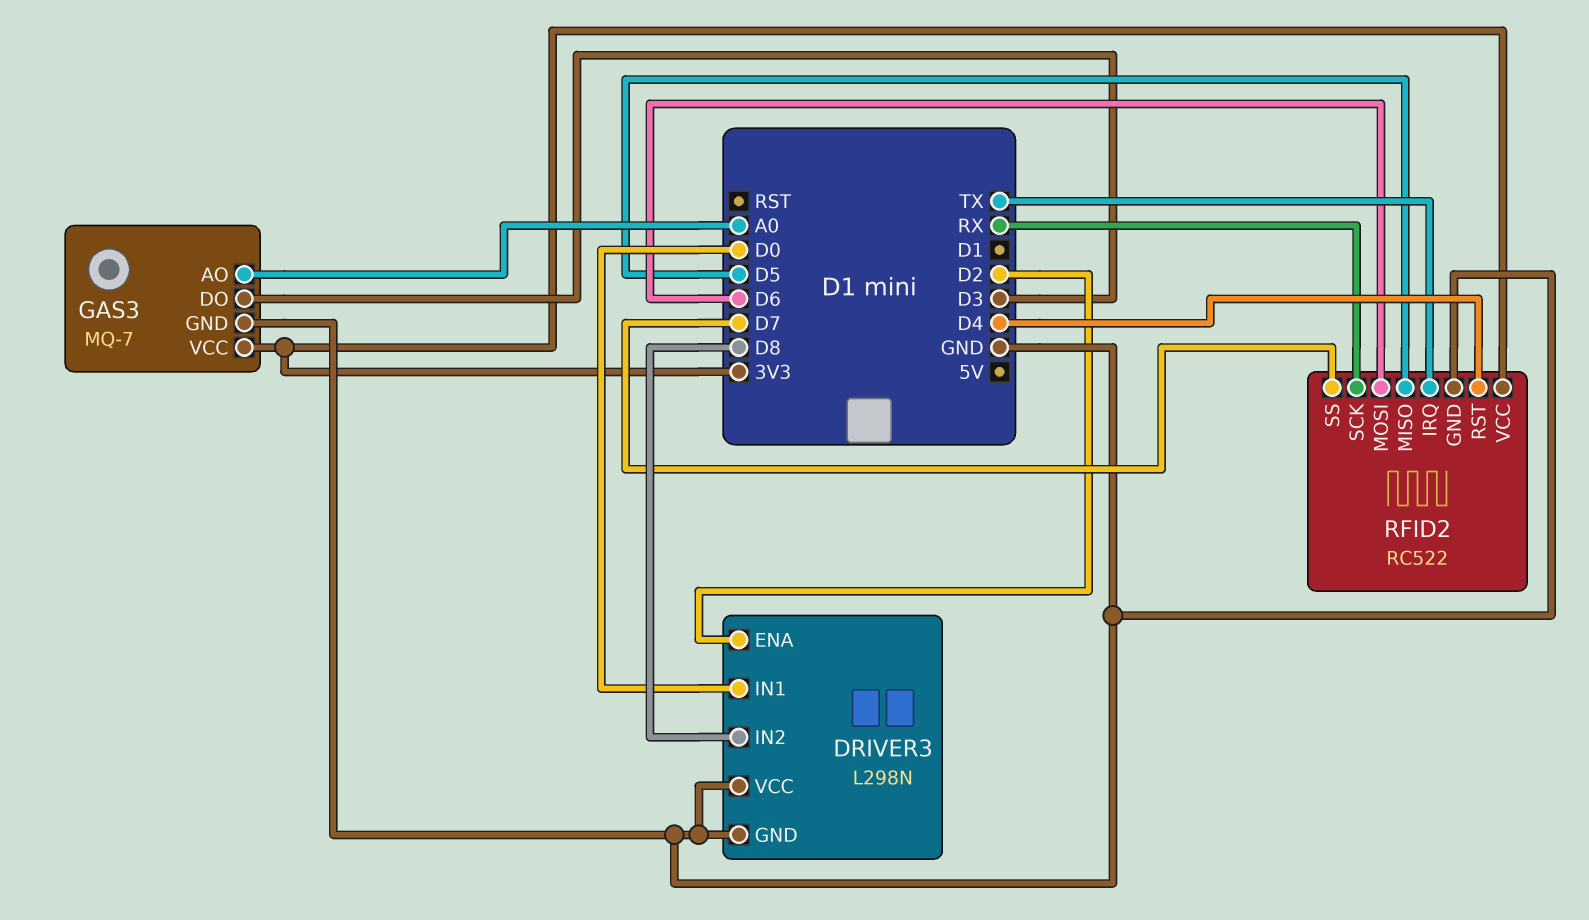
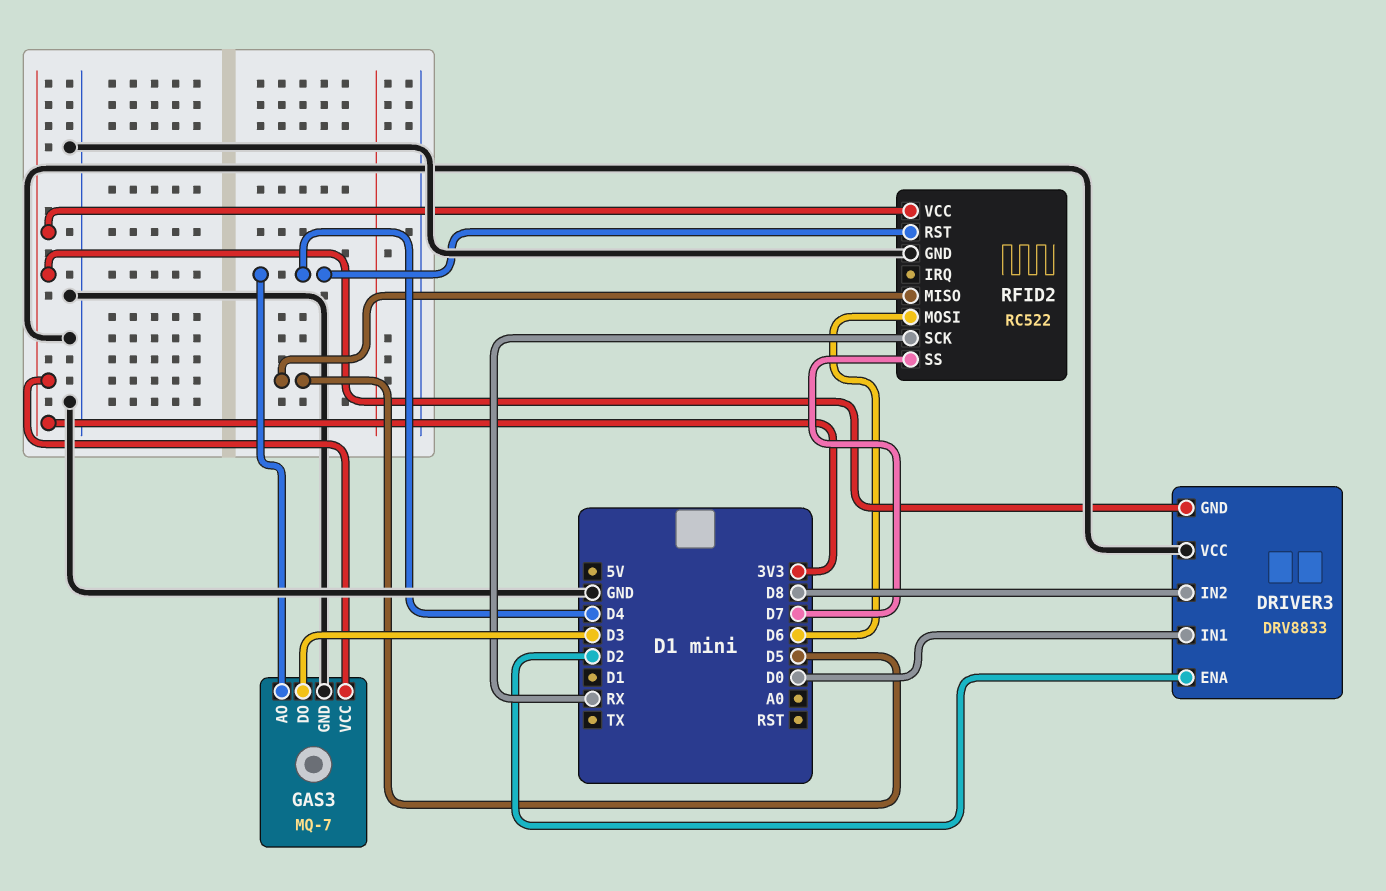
DRIVER3: L298N -> DRV8833
DRIVER3 pin GND: GND -> 3V3
GAS3 pin AO: A0 -> D4
RFID2 pin IRQ: TX -> none

